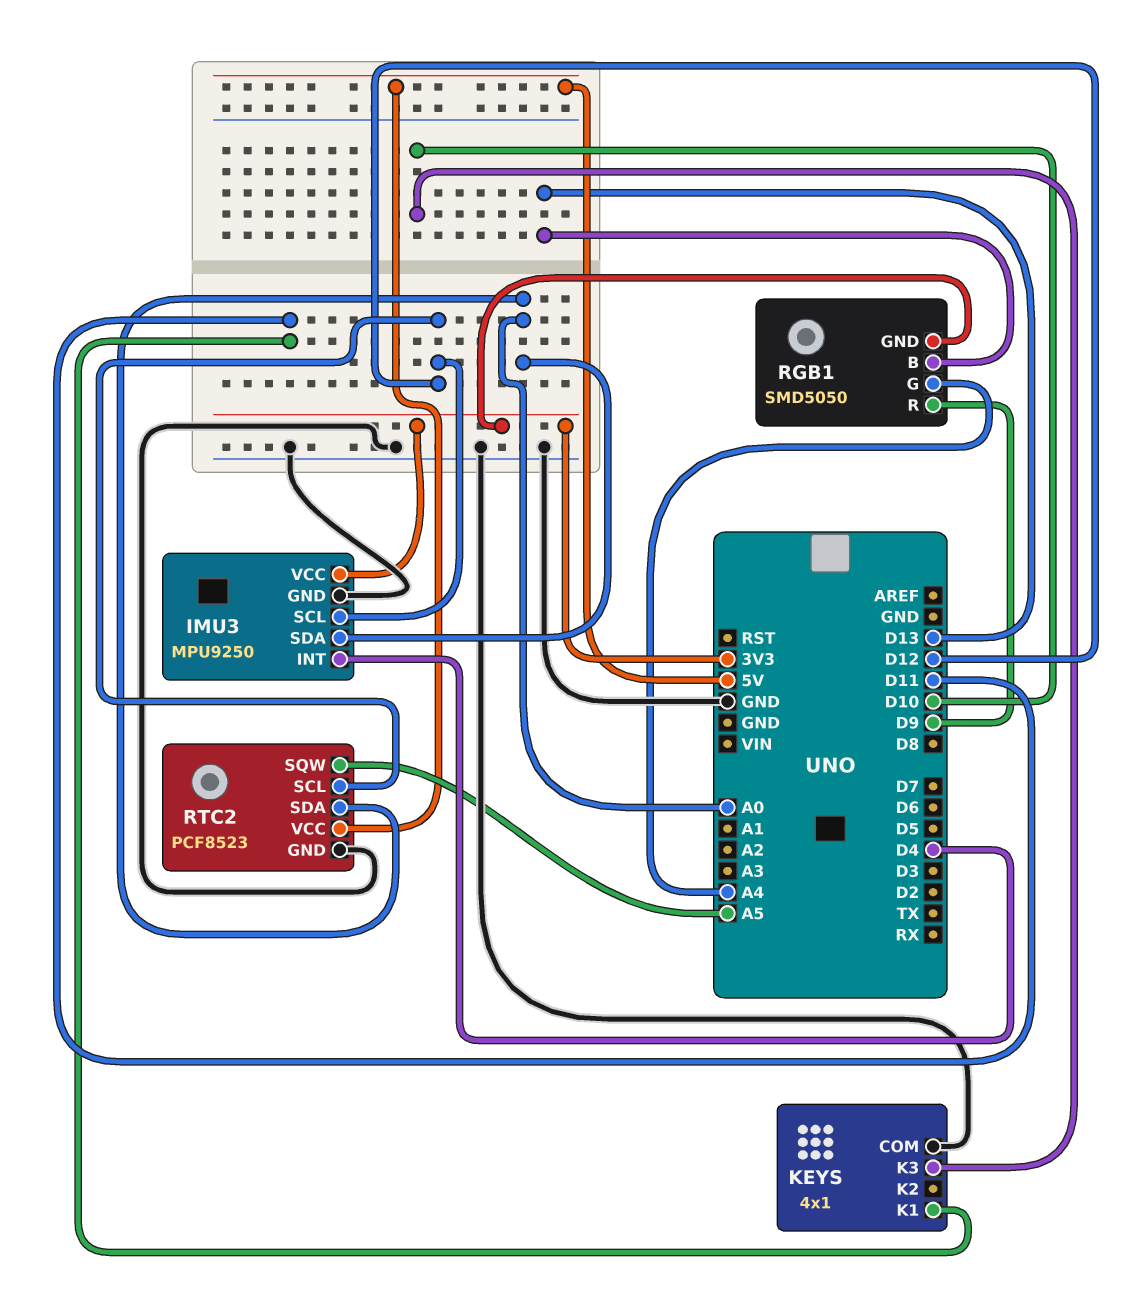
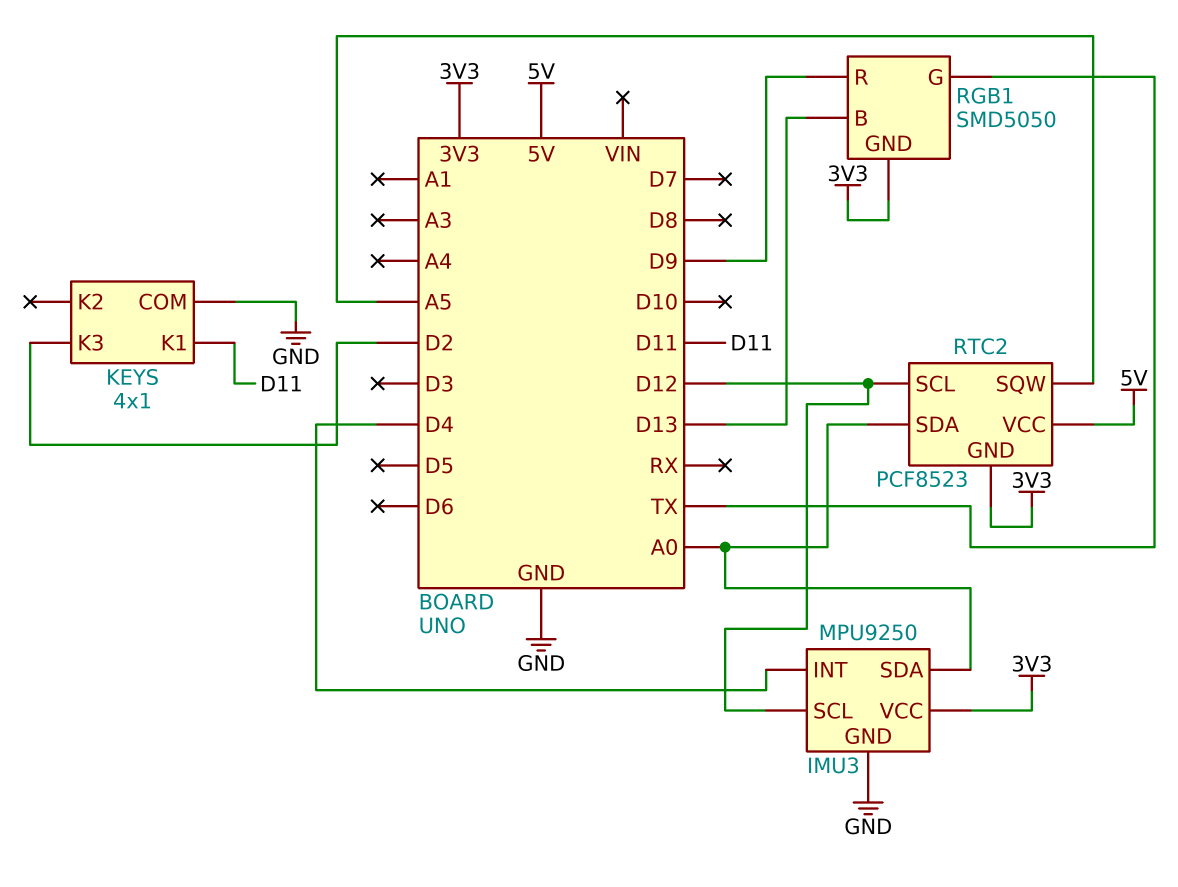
KEYS pin K3: D10 -> D2
RGB1 pin G: A4 -> TX
RTC2 pin GND: GND -> 3V3

